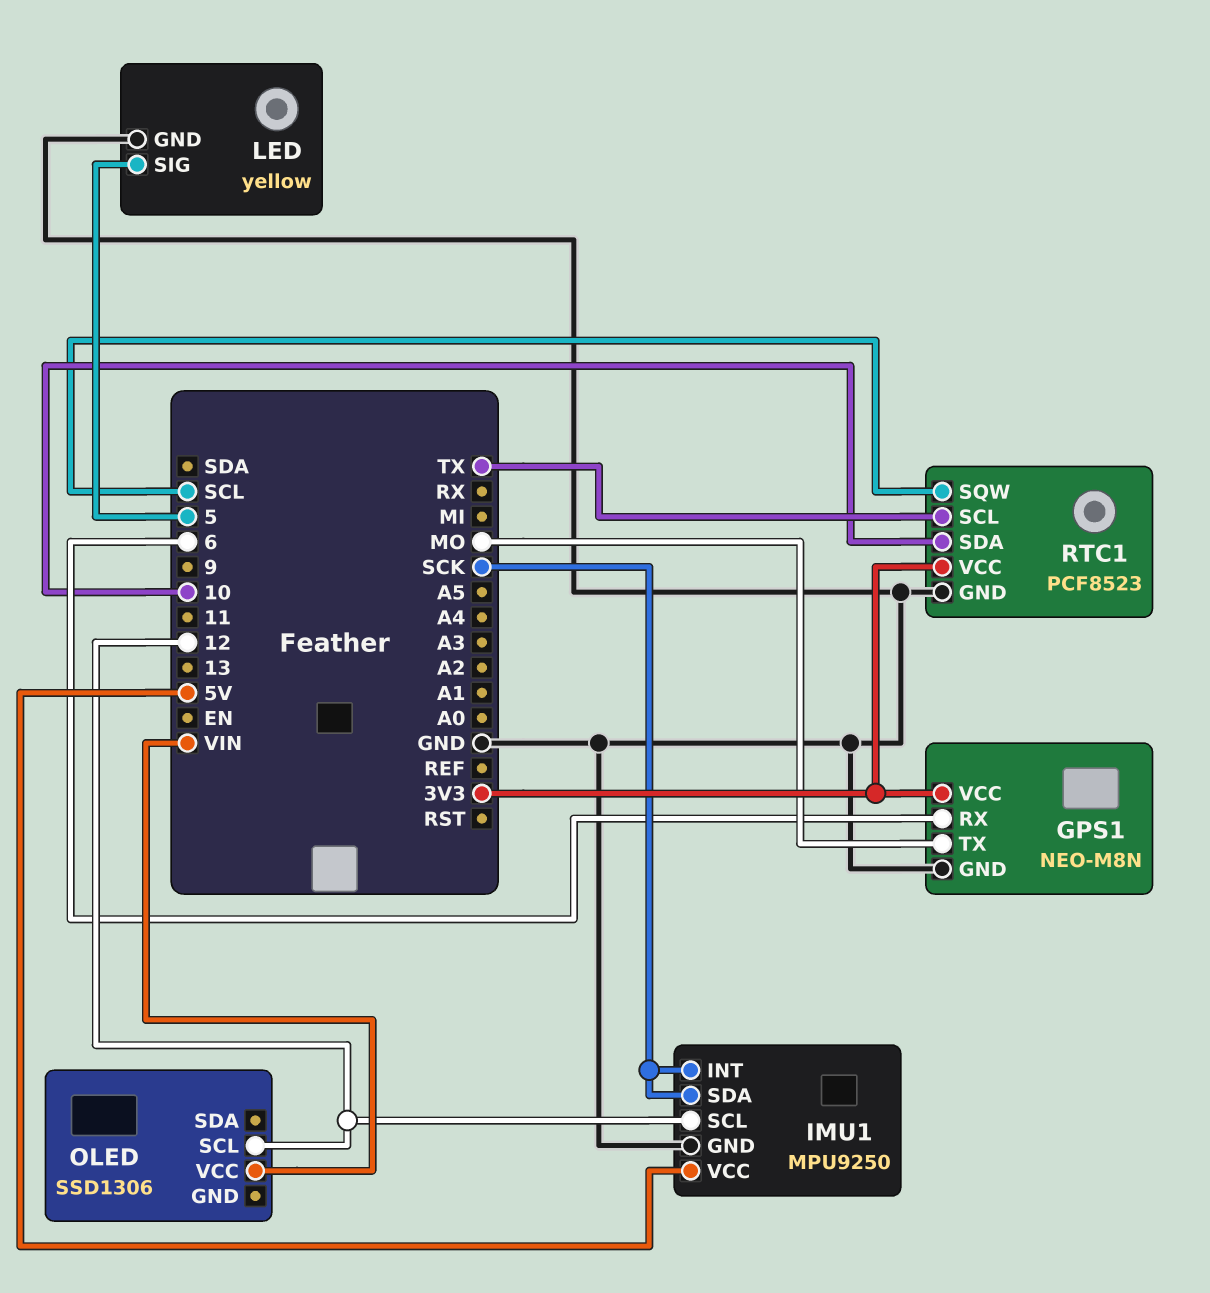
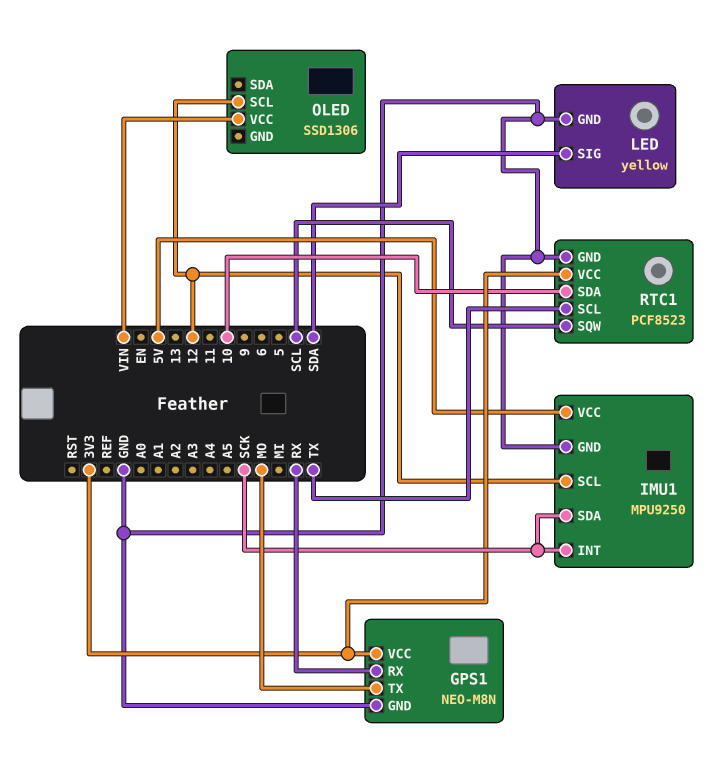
GPS1 pin RX: 6 -> RX
LED pin SIG: 5 -> SDA

